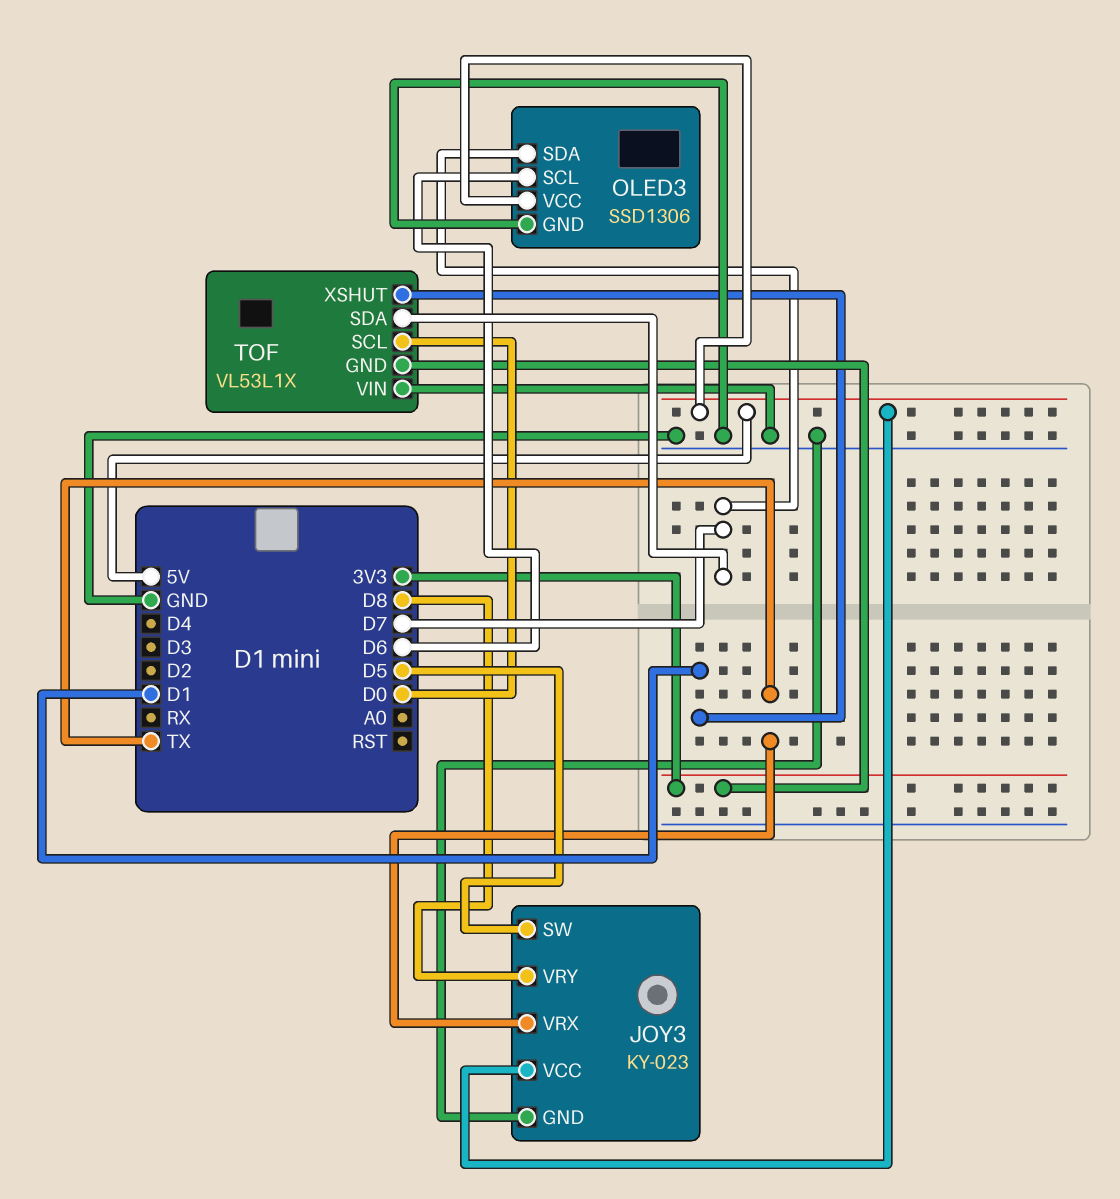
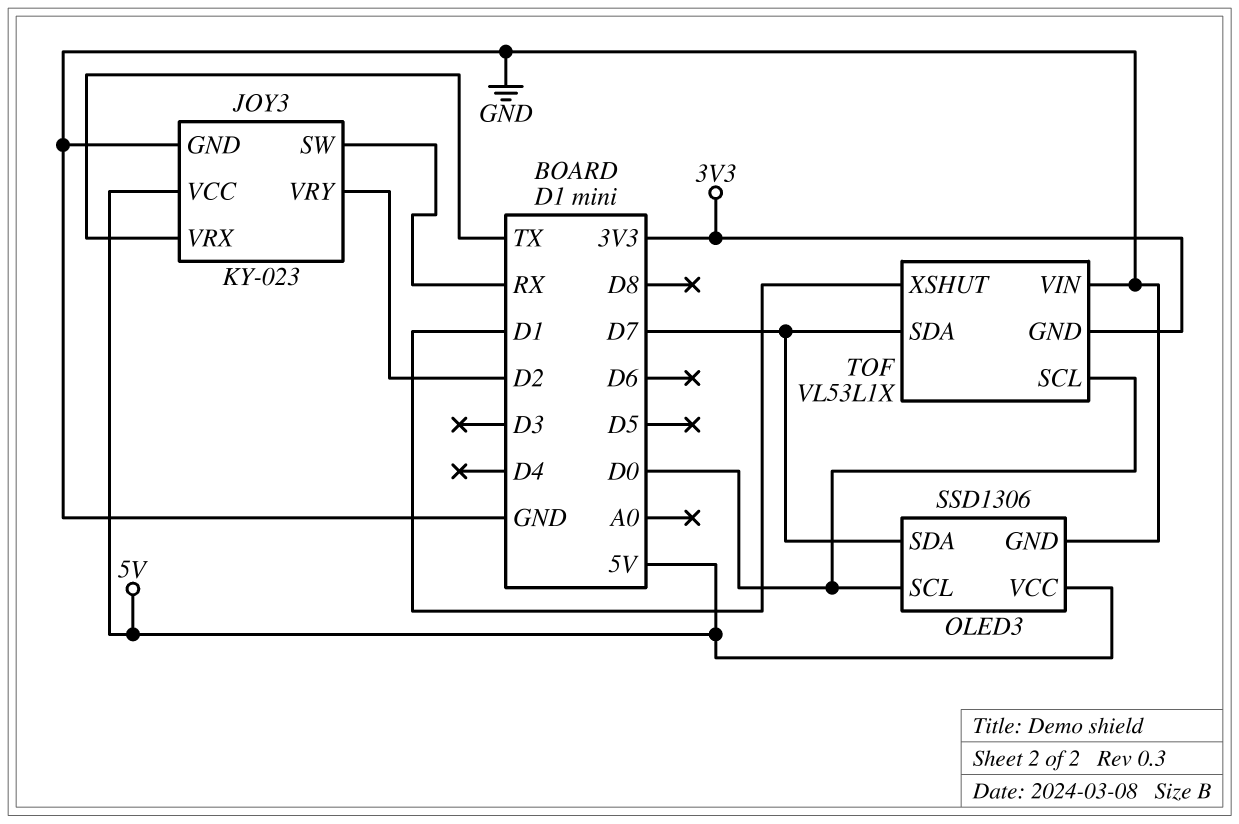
JOY3 pin SW: D5 -> RX
JOY3 pin VRY: D8 -> D2
OLED3 pin SCL: D6 -> D0

